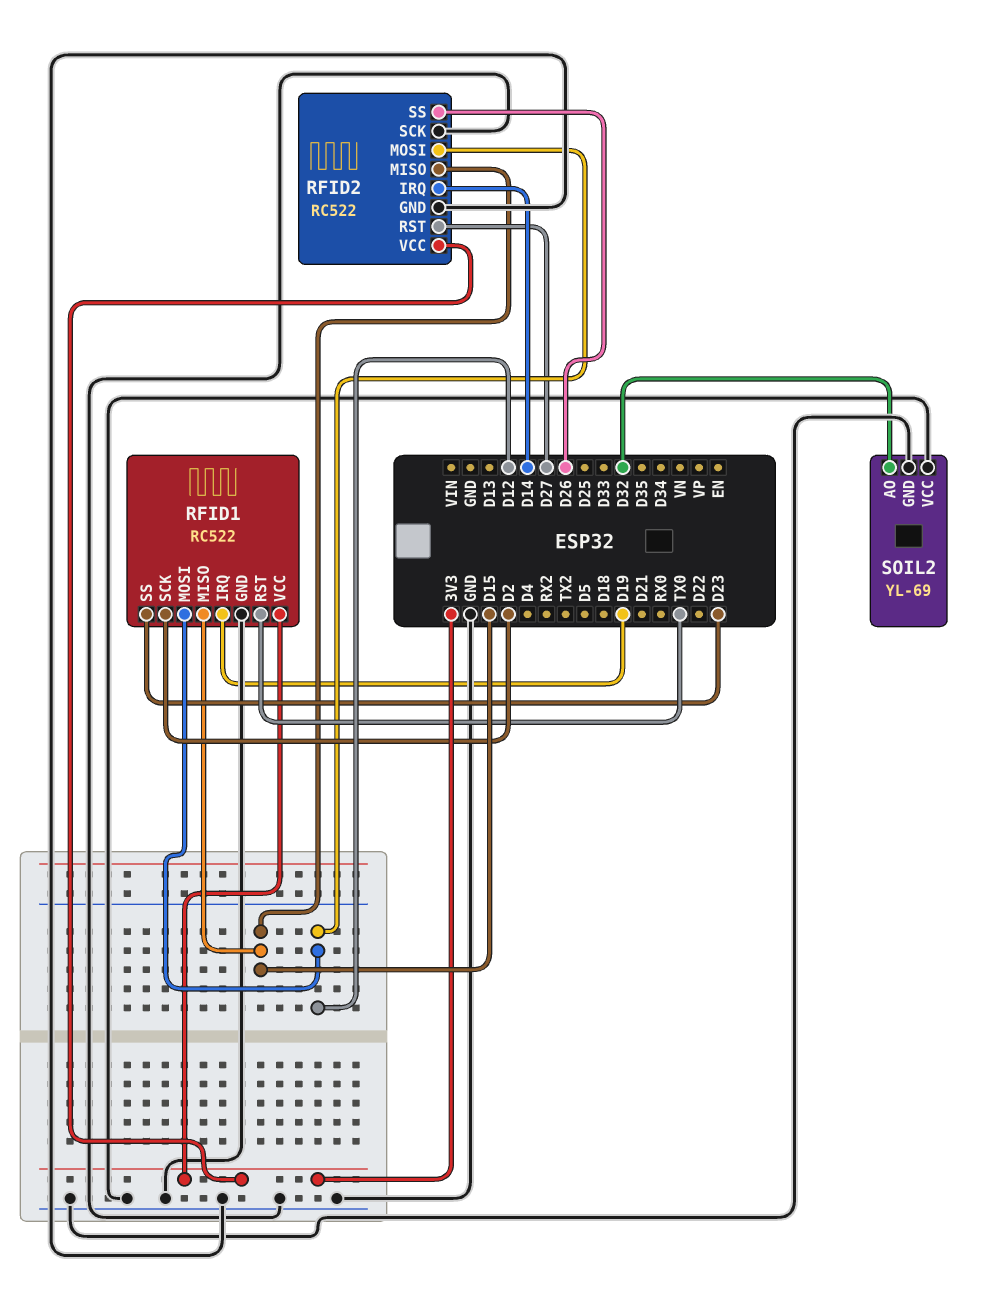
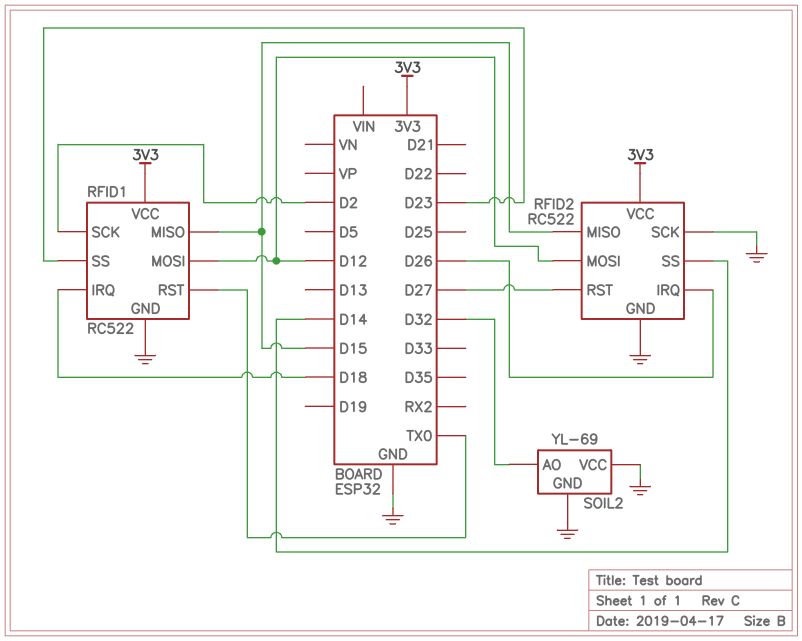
RFID1 pin IRQ: D19 -> D18
RFID2 pin IRQ: D14 -> D26
RFID2 pin SS: D26 -> D14

